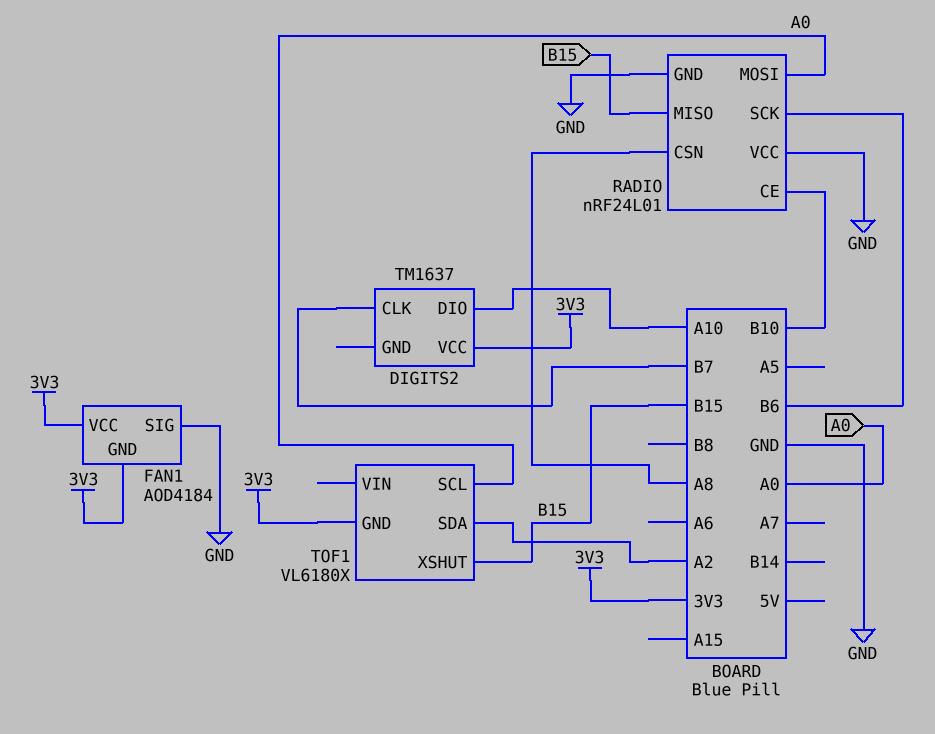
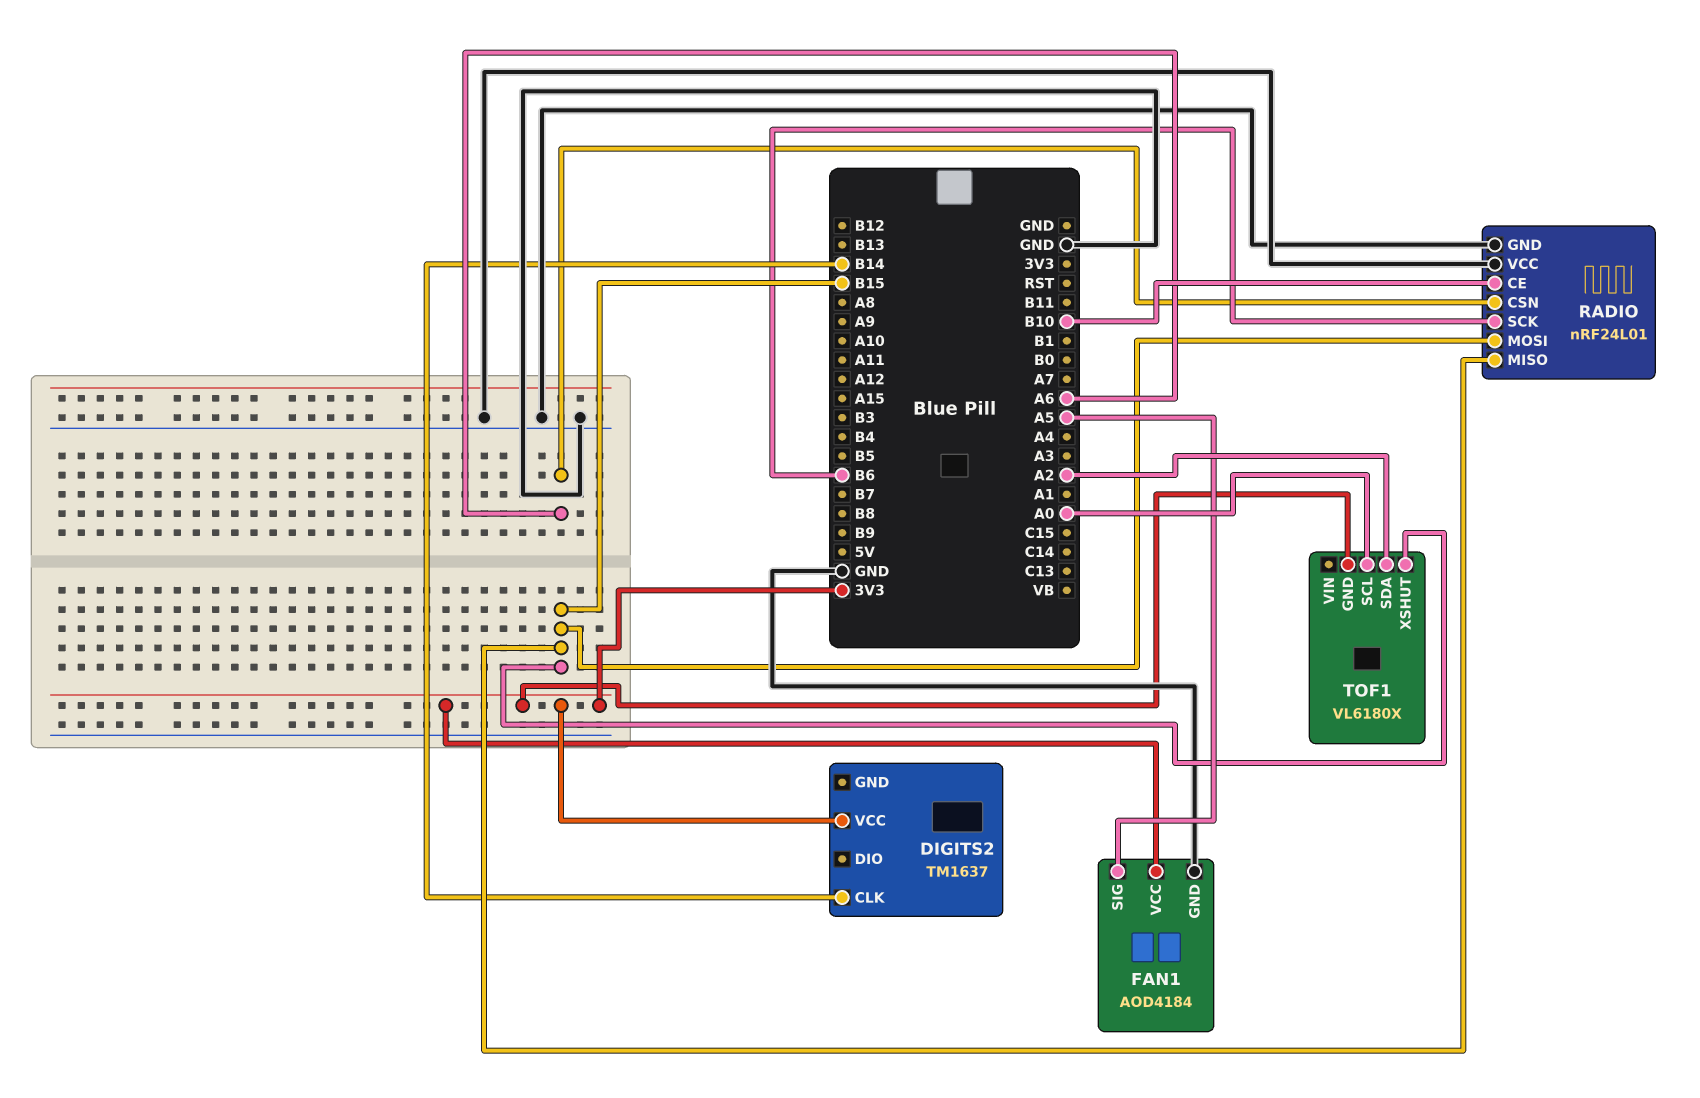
DIGITS2 pin CLK: B7 -> B14
DIGITS2 pin DIO: A10 -> none
FAN1 pin GND: 3V3 -> GND
FAN1 pin SIG: GND -> A5
RADIO pin CSN: A8 -> A6
RADIO pin MOSI: A0 -> B15

